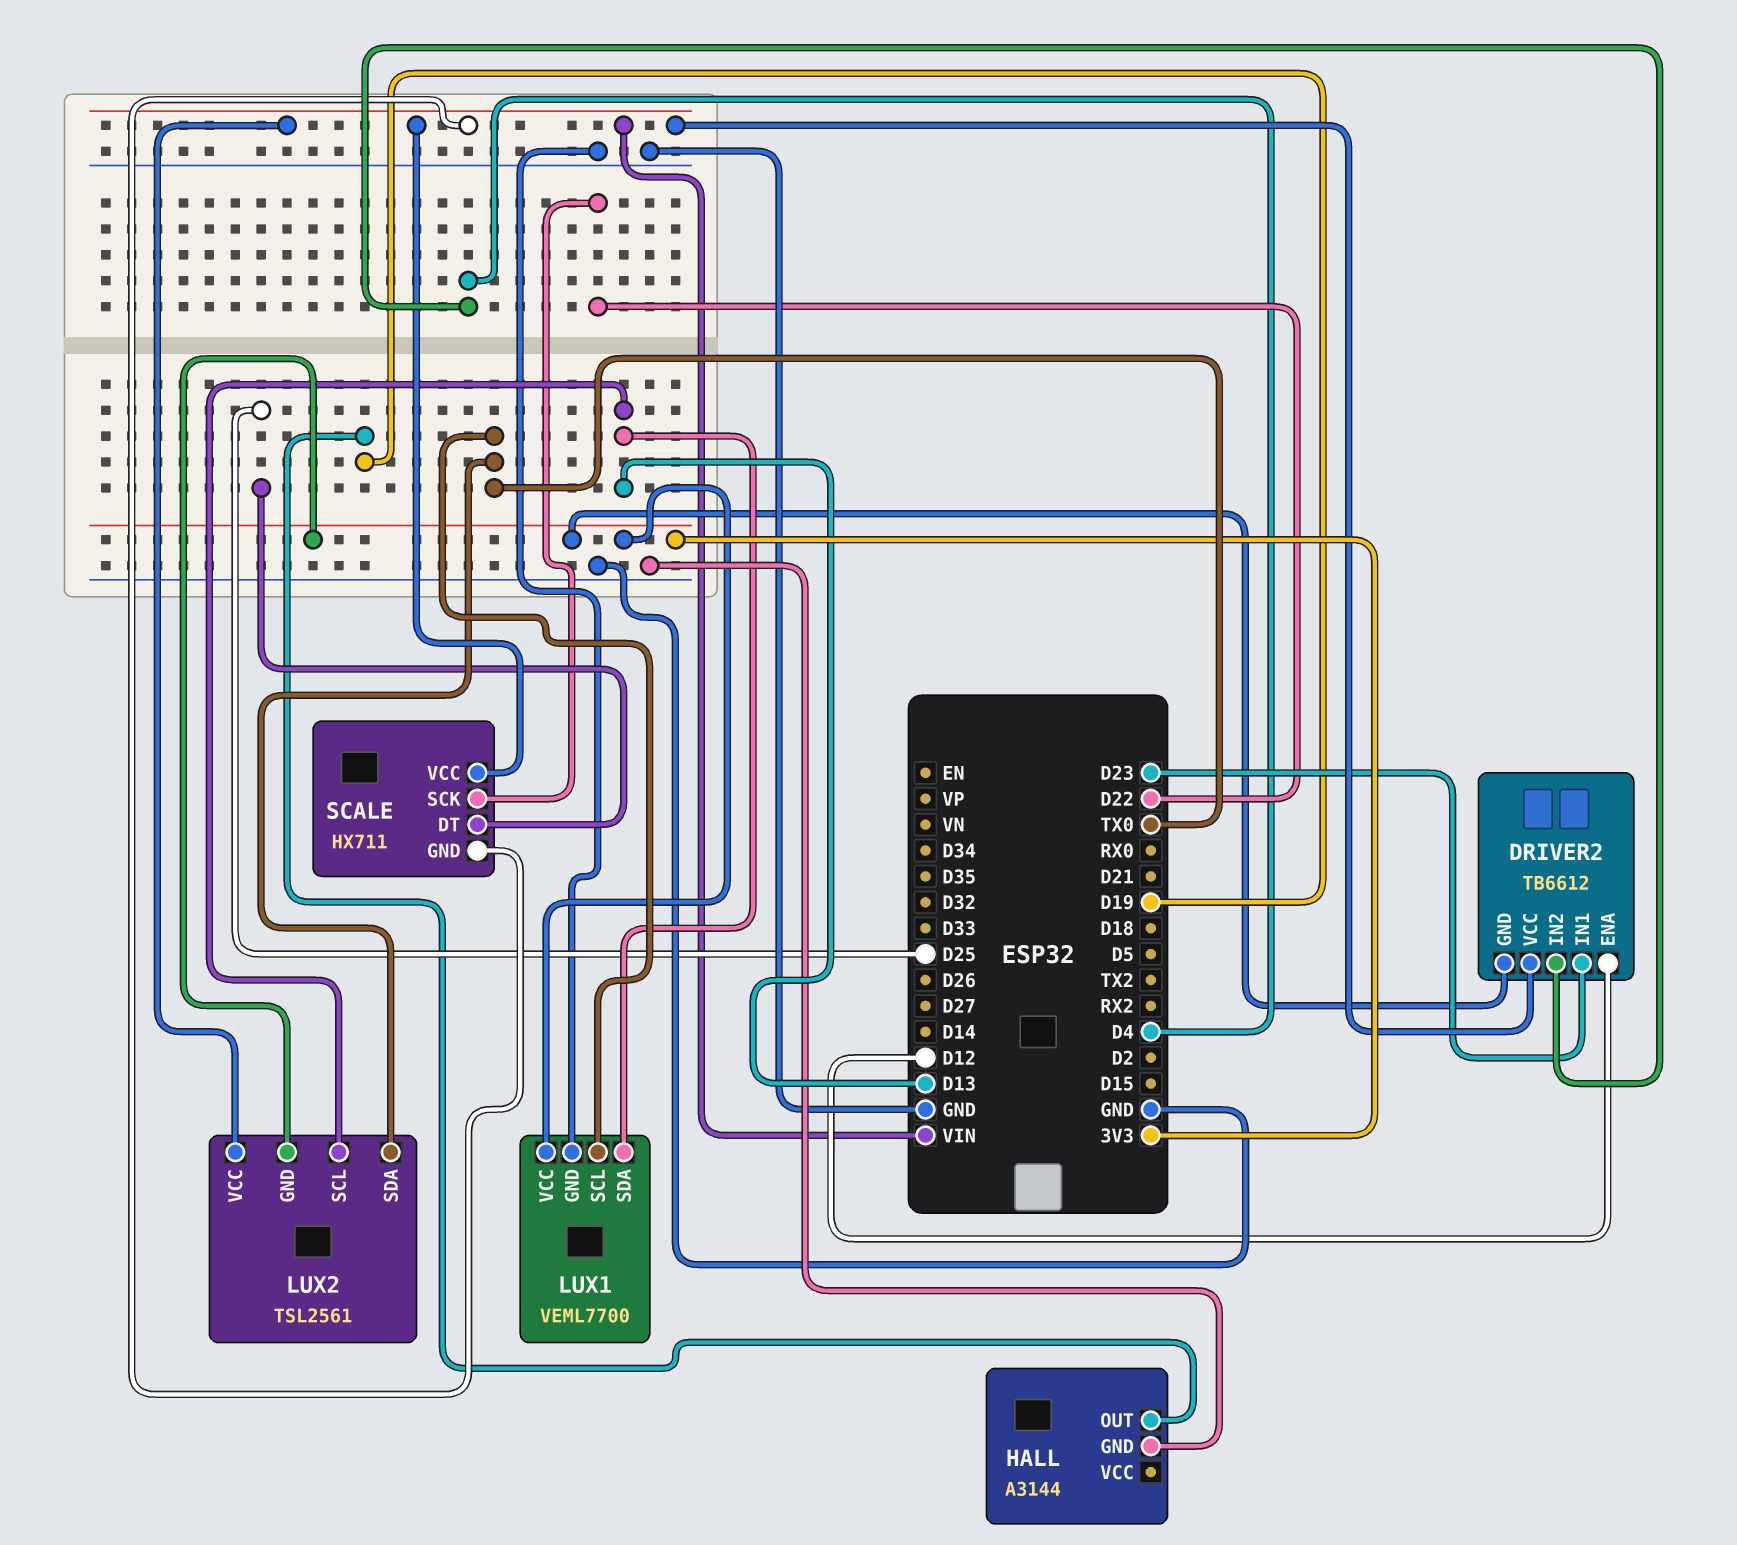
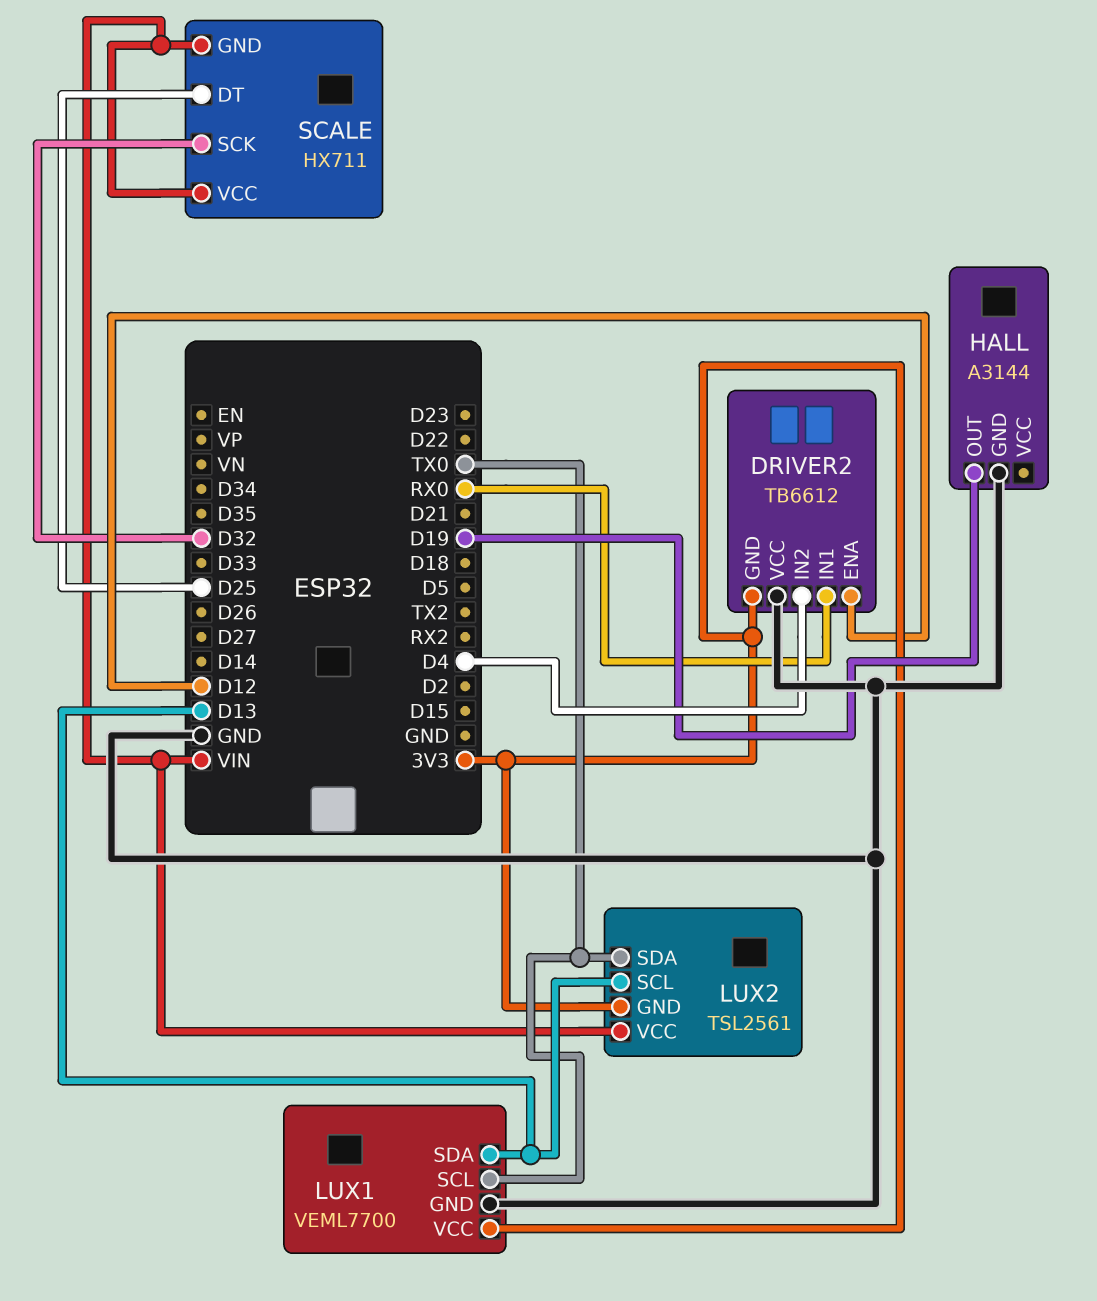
DRIVER2 pin IN1: D23 -> RX0
DRIVER2 pin VCC: VIN -> GND
SCALE pin SCK: D22 -> D32

